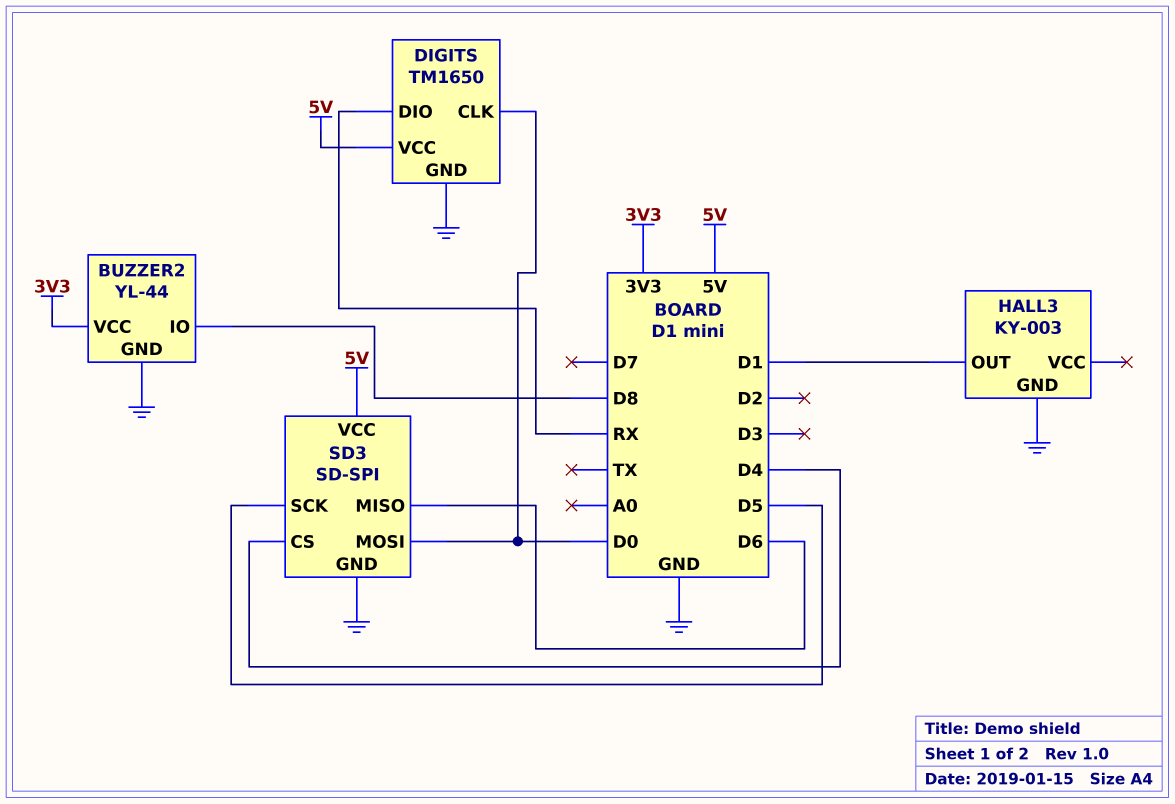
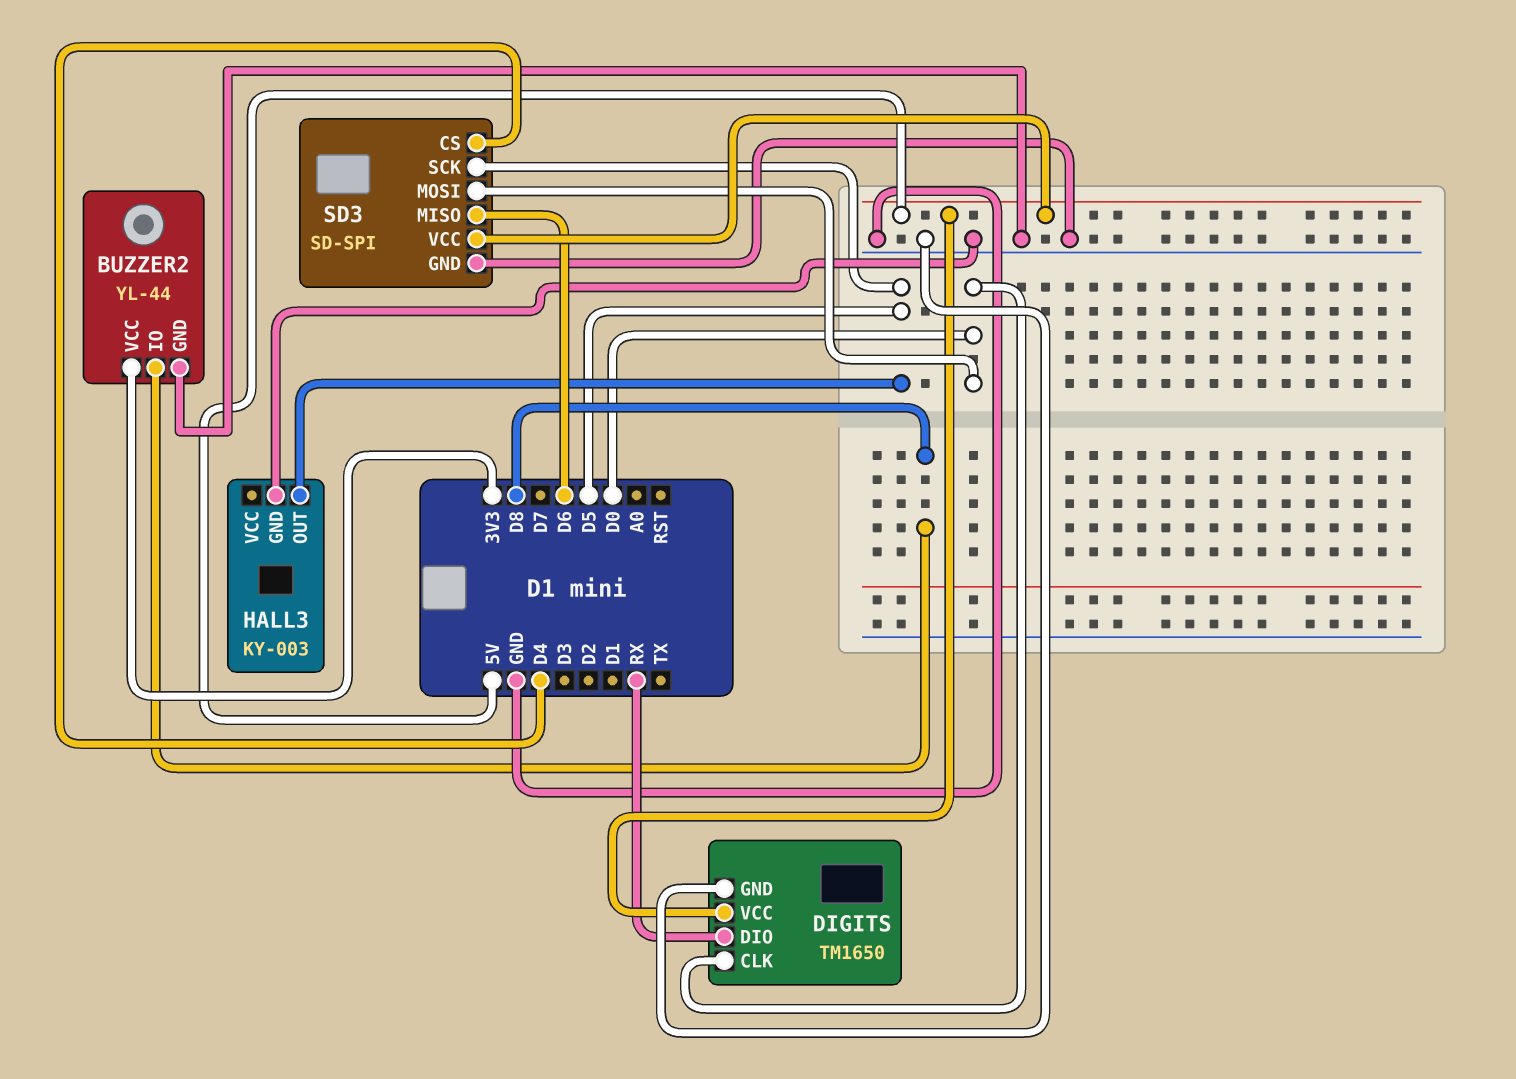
HALL3 pin OUT: D1 -> D5

